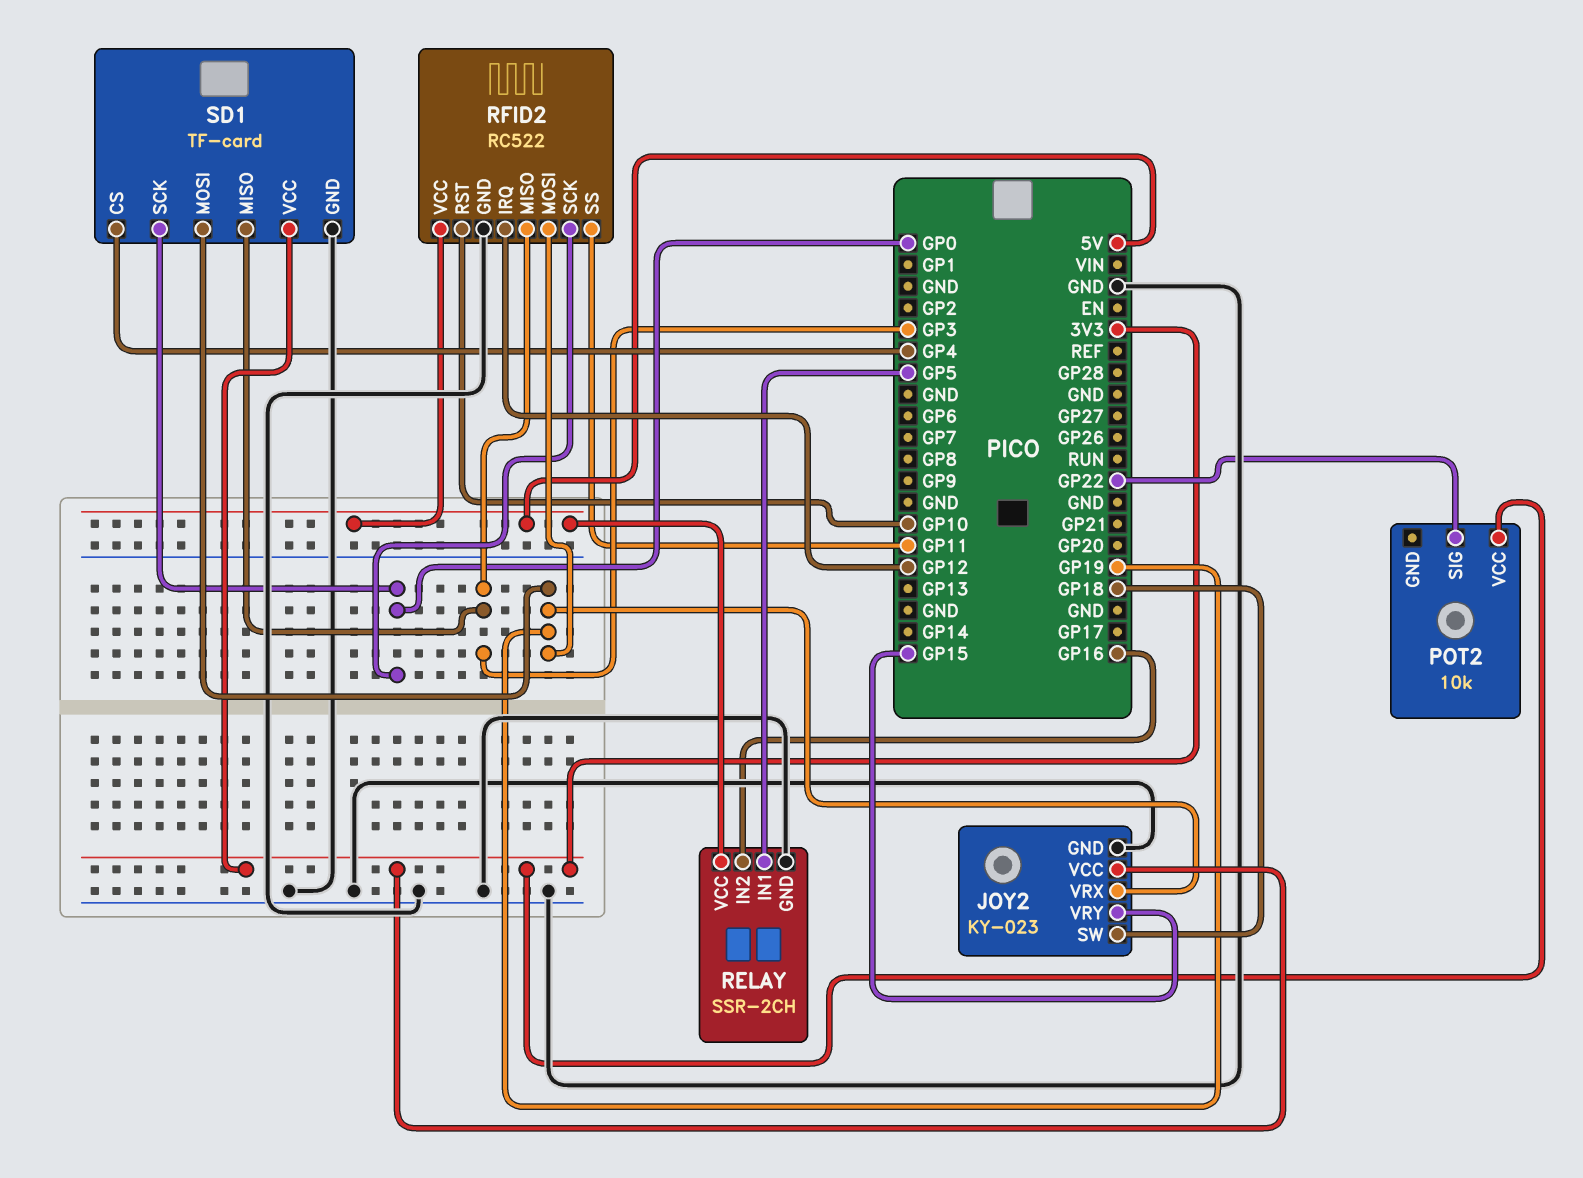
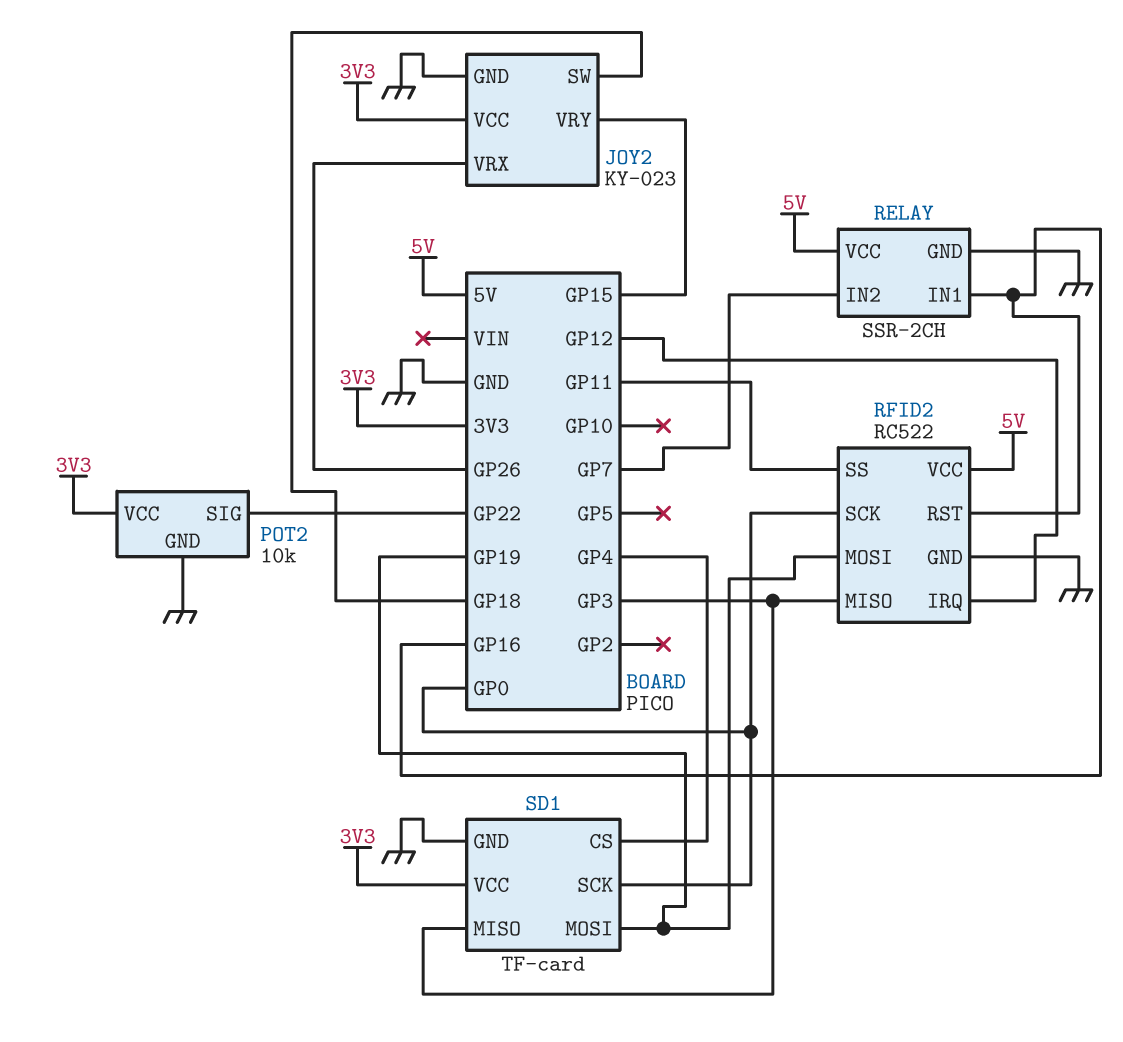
JOY2 pin VRX: GP19 -> GP26
POT2 pin GND: none -> GND
RELAY pin IN1: GP5 -> GP16
RELAY pin IN2: GP16 -> GP7
RFID2 pin RST: GP10 -> GP16

